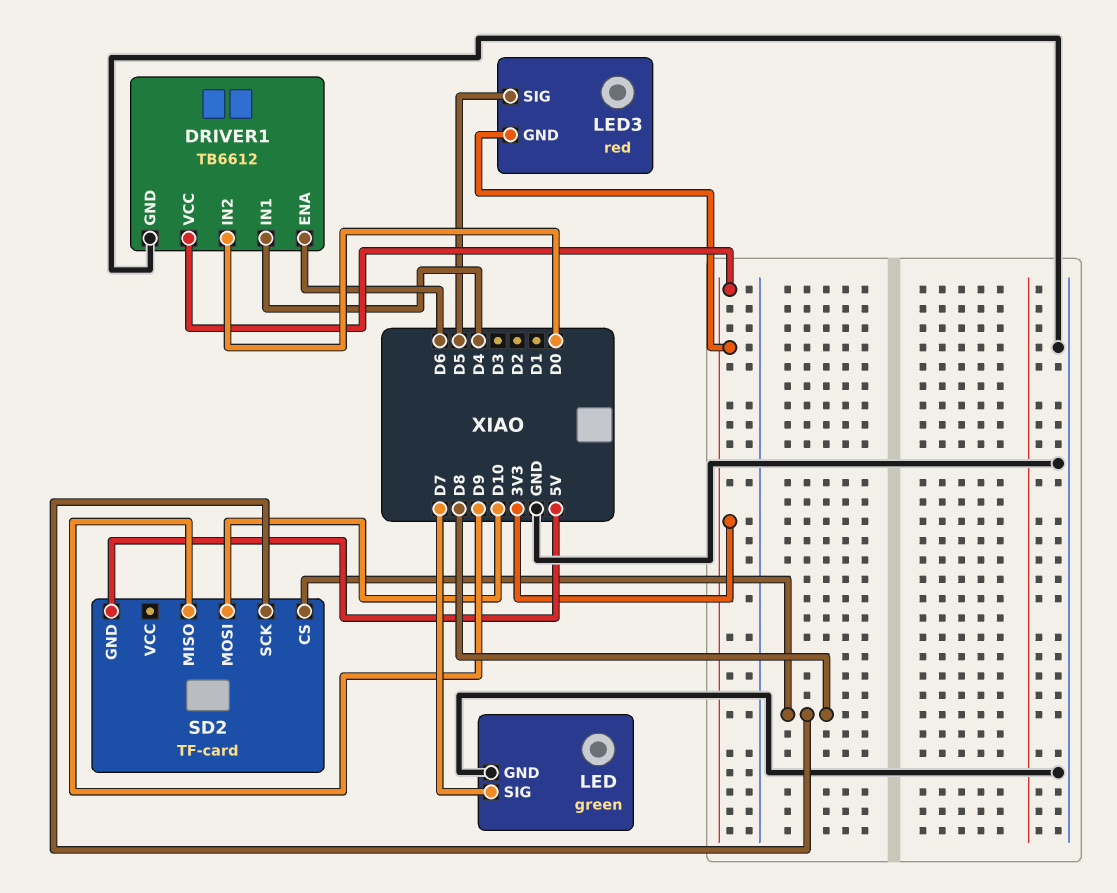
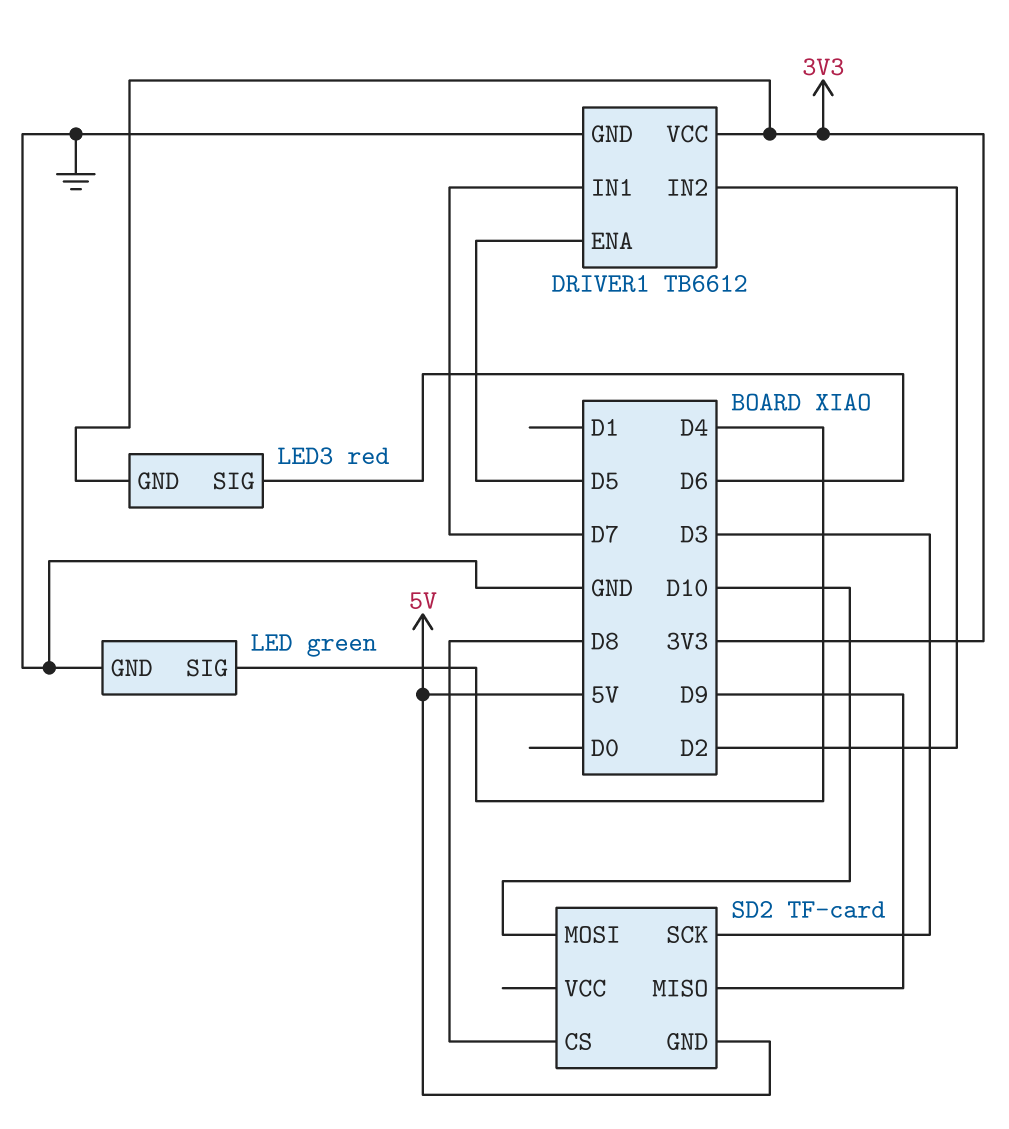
DRIVER1 pin ENA: D6 -> D5
DRIVER1 pin IN1: D4 -> D7
DRIVER1 pin IN2: D0 -> D2
LED pin SIG: D7 -> D4
LED3 pin SIG: D5 -> D6
SD2 pin SCK: D8 -> D3

